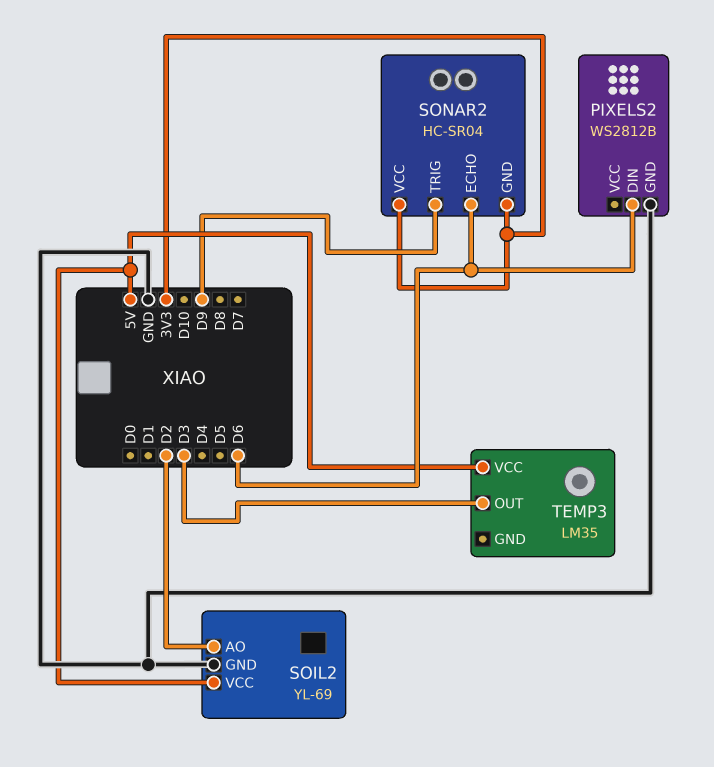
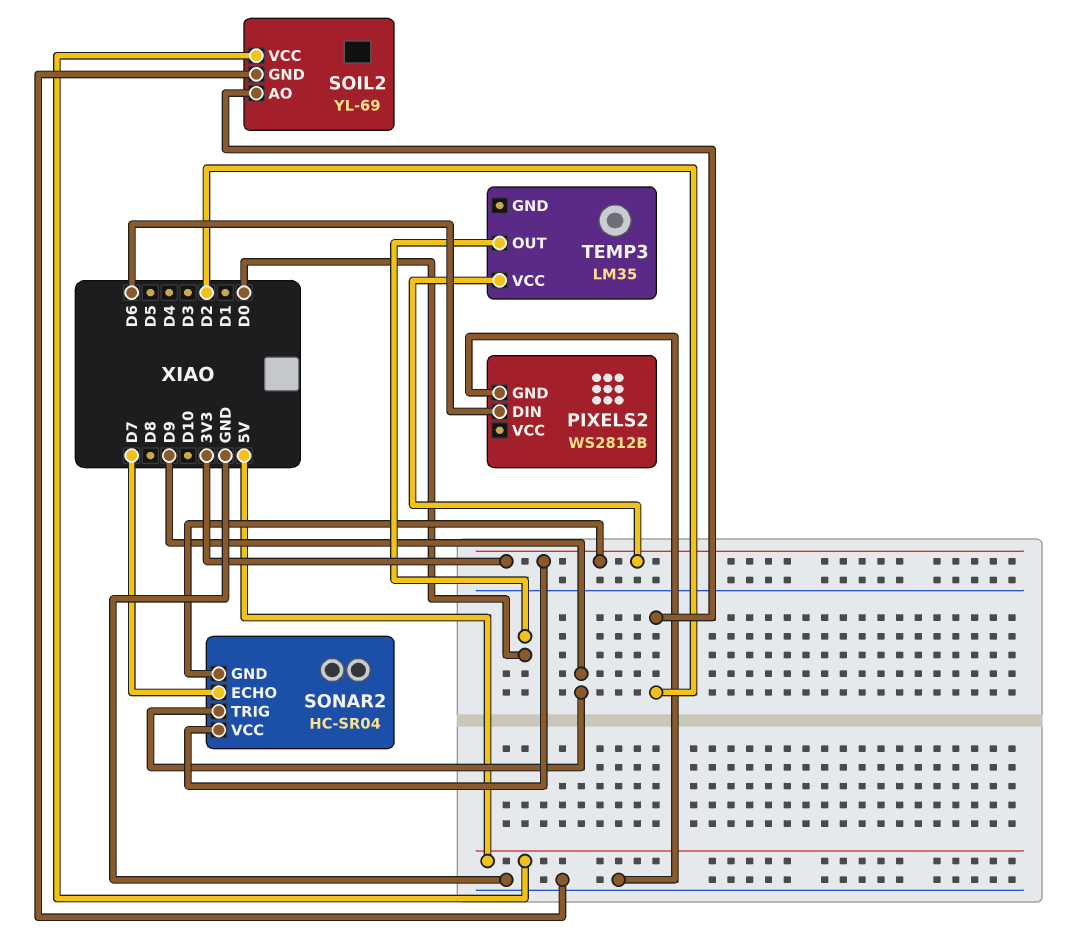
SONAR2 pin ECHO: D6 -> D7
TEMP3 pin OUT: D3 -> D0
TEMP3 pin VCC: 5V -> 3V3

